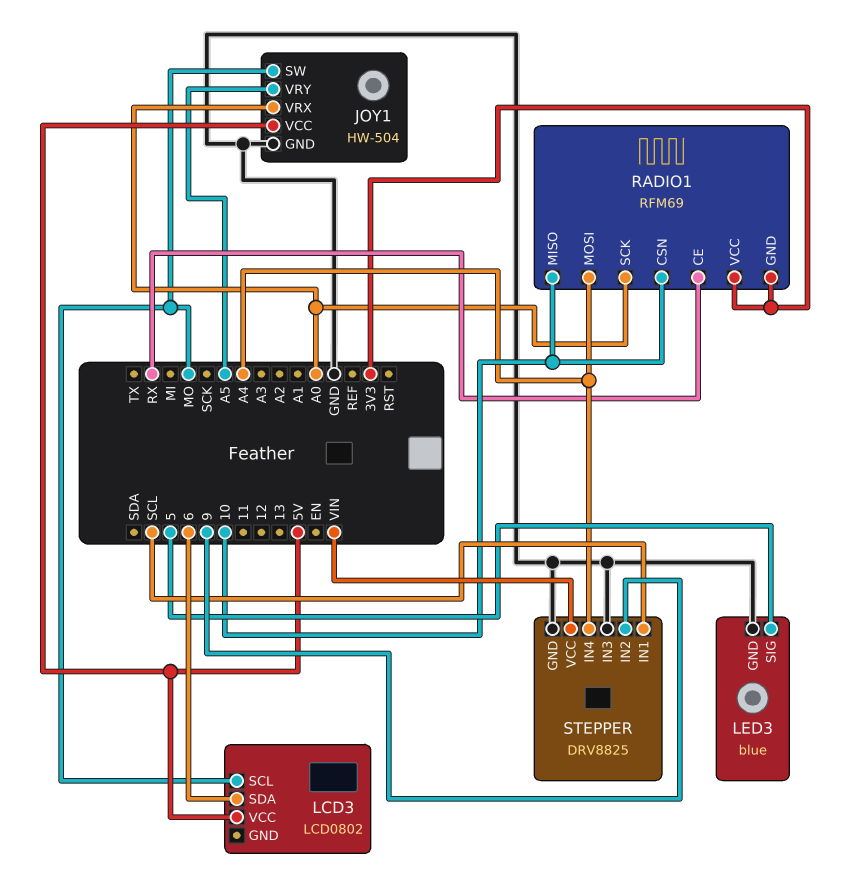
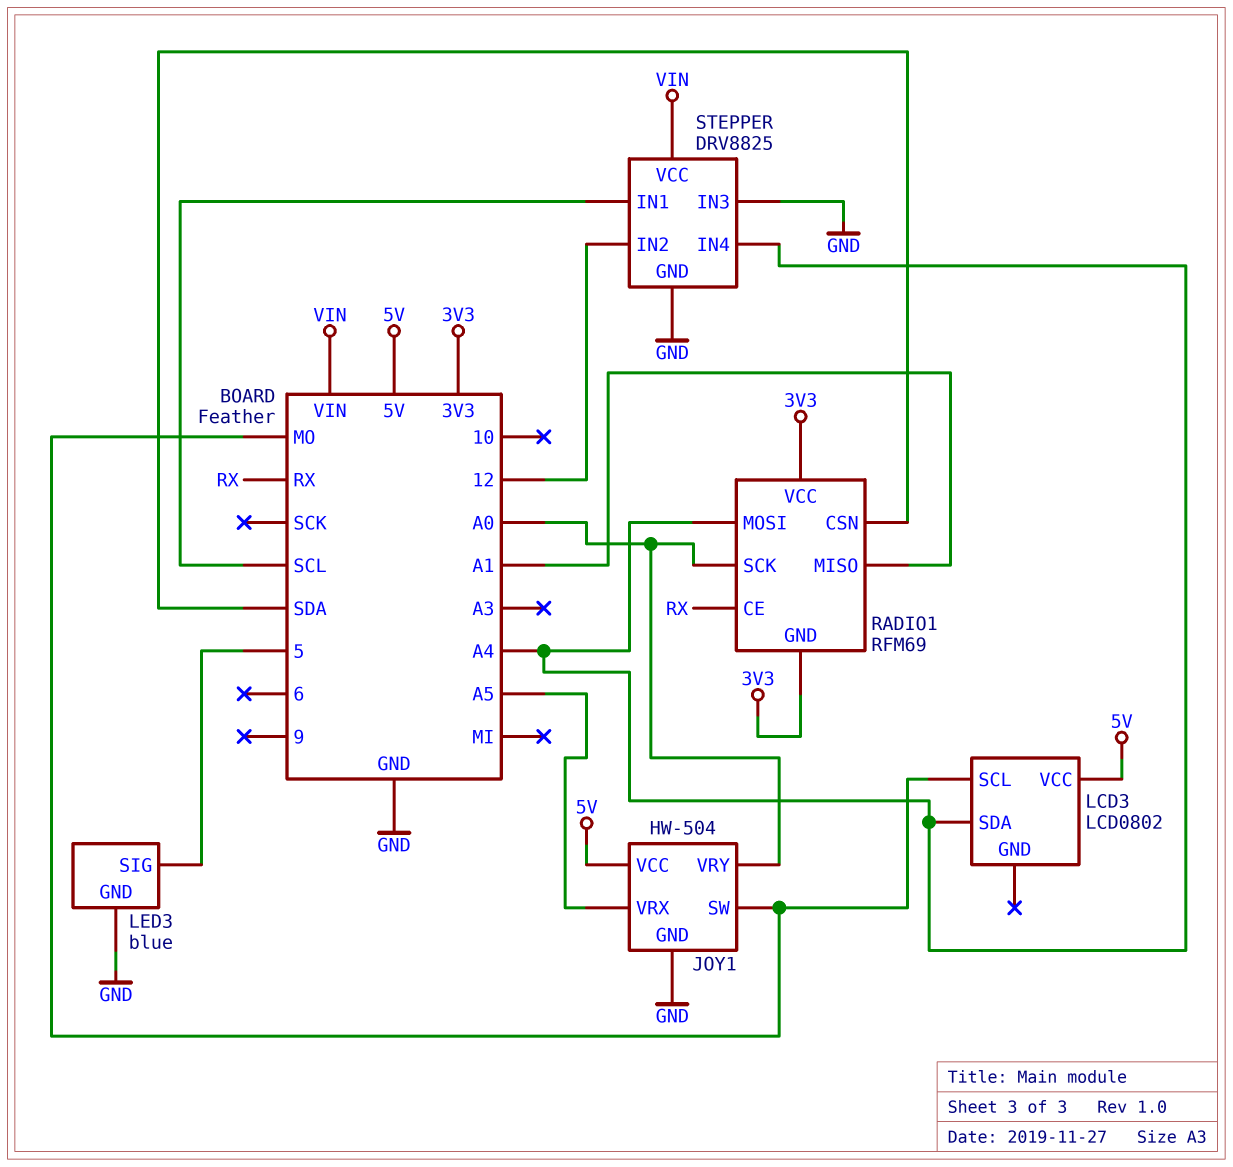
JOY1 pin VRX: A0 -> A5
JOY1 pin VRY: A5 -> A0
LCD3 pin SDA: 6 -> A4
RADIO1 pin CSN: 10 -> SDA
RADIO1 pin MISO: 10 -> A1
STEPPER pin IN2: 9 -> 12

